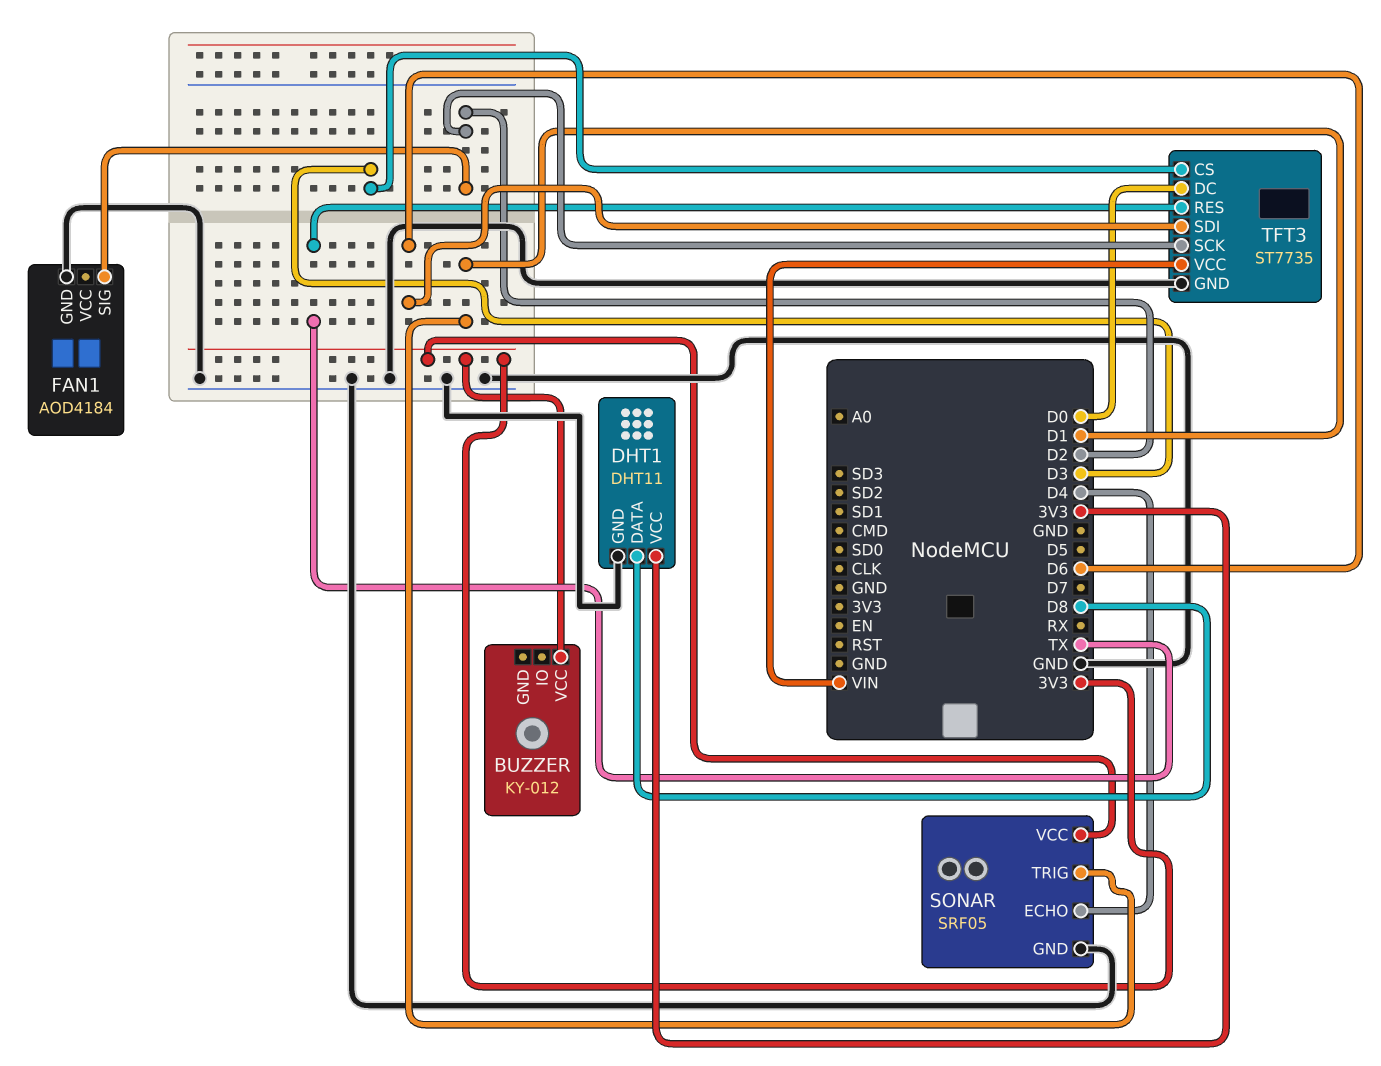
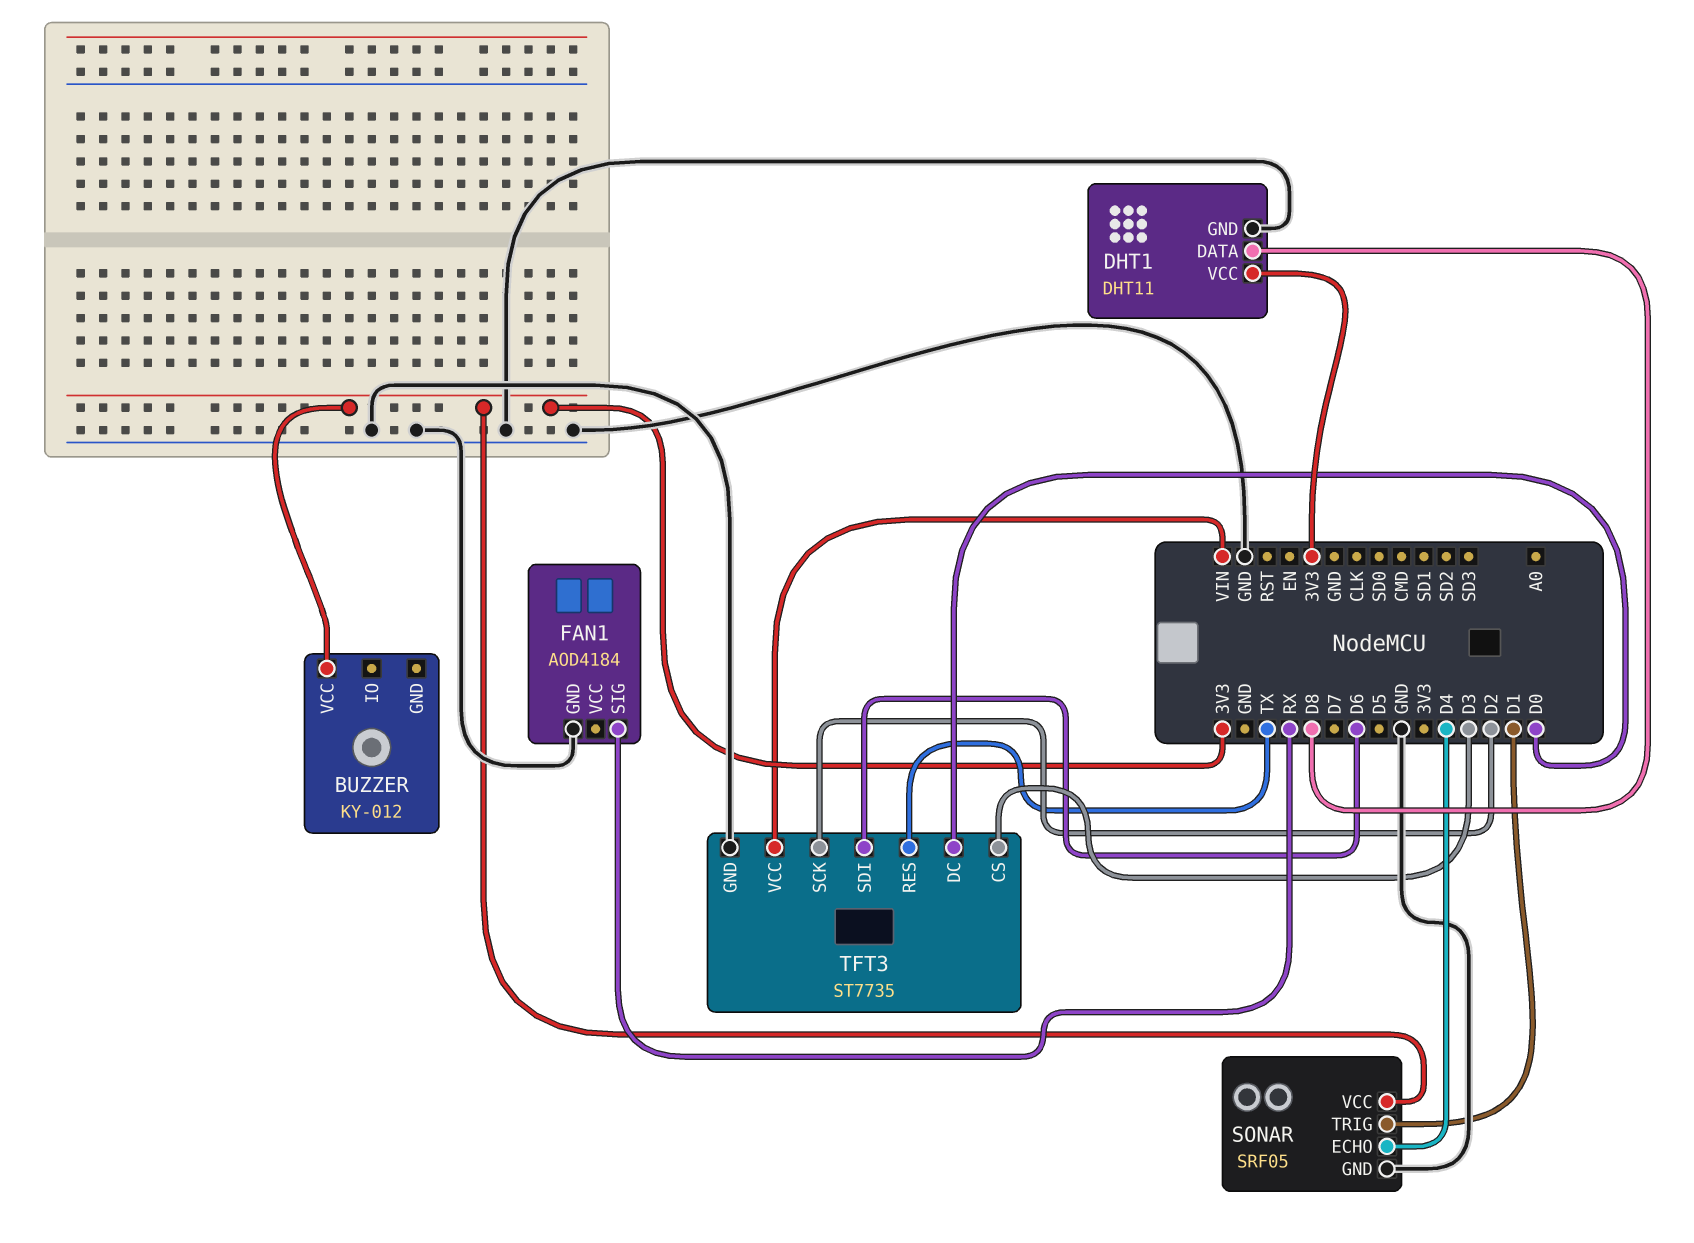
FAN1 pin SIG: D2 -> RX

